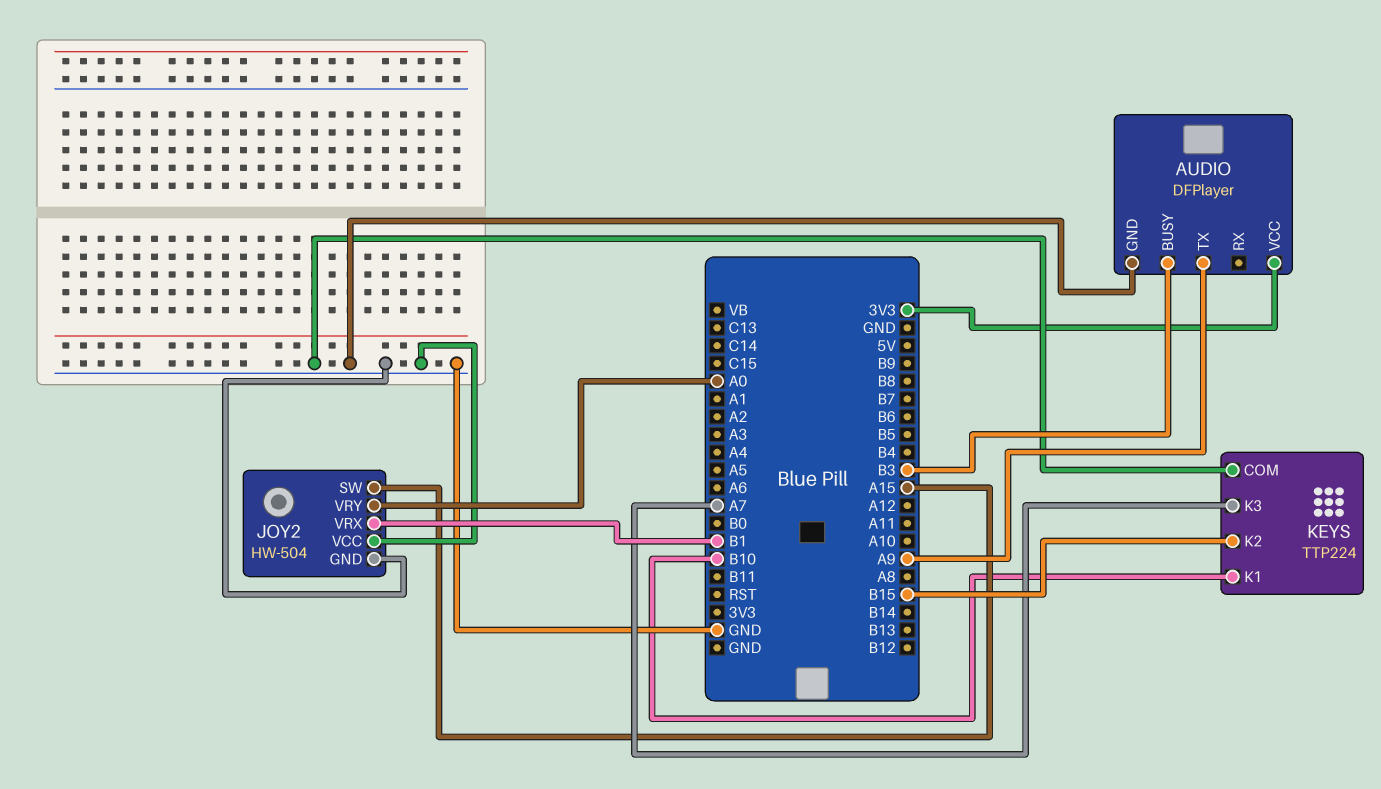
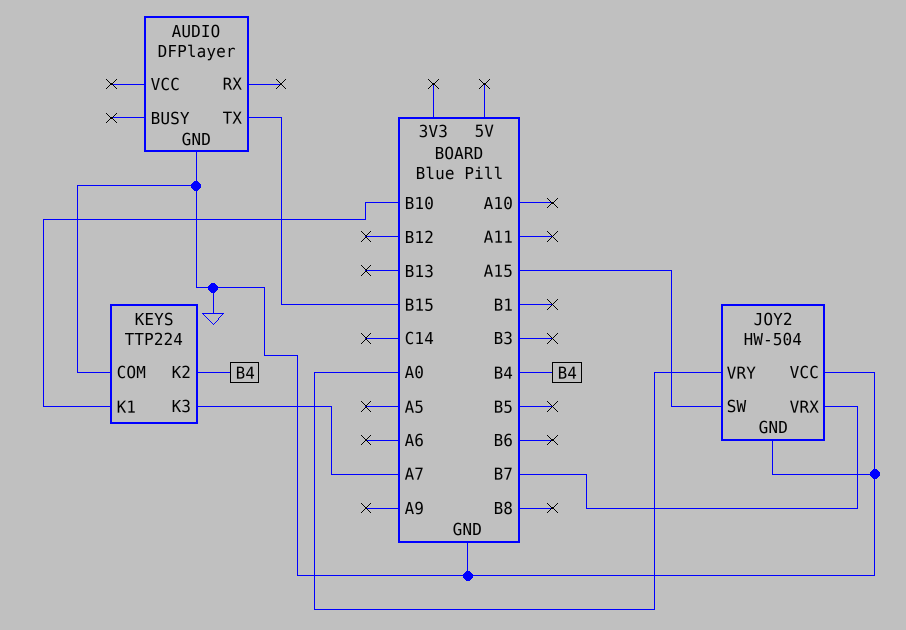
AUDIO pin BUSY: B3 -> none
AUDIO pin TX: A9 -> B15
AUDIO pin VCC: 3V3 -> none
JOY2 pin VRX: B1 -> B7
KEYS pin K2: B15 -> B4

